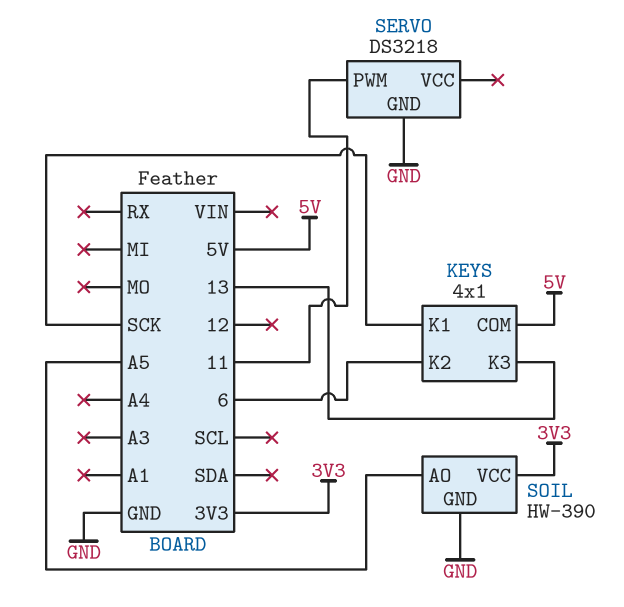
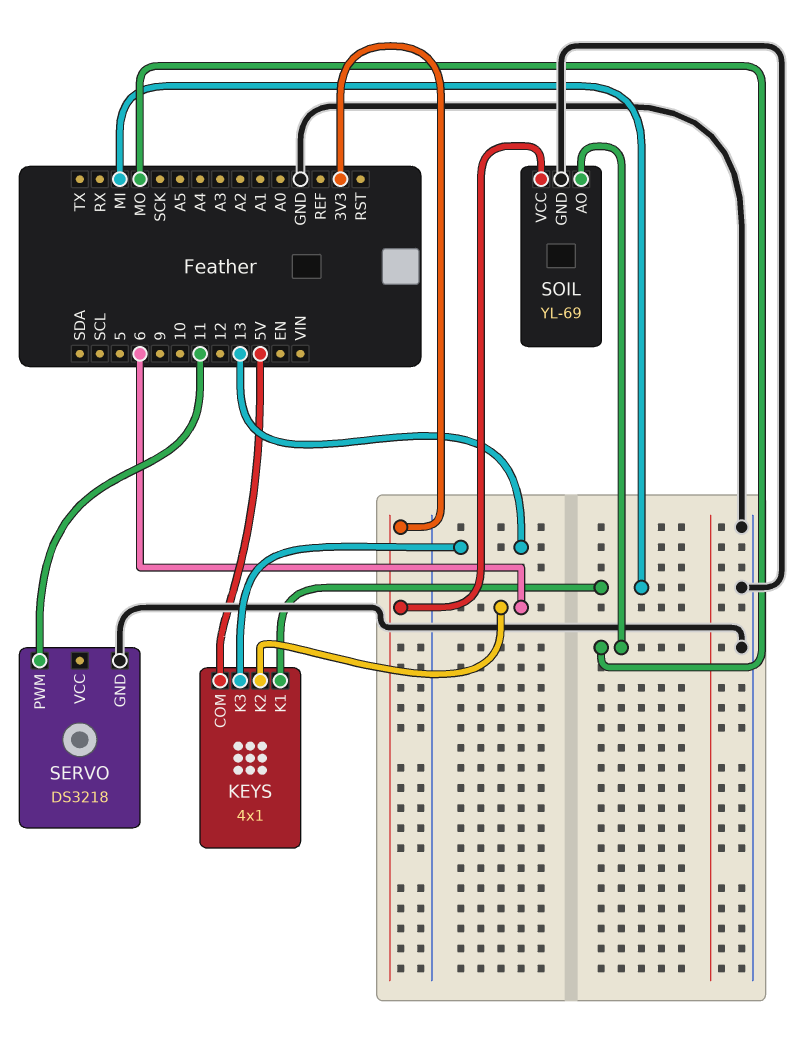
KEYS pin K1: SCK -> MI
SOIL: HW-390 -> YL-69
SOIL pin AO: A5 -> MO

